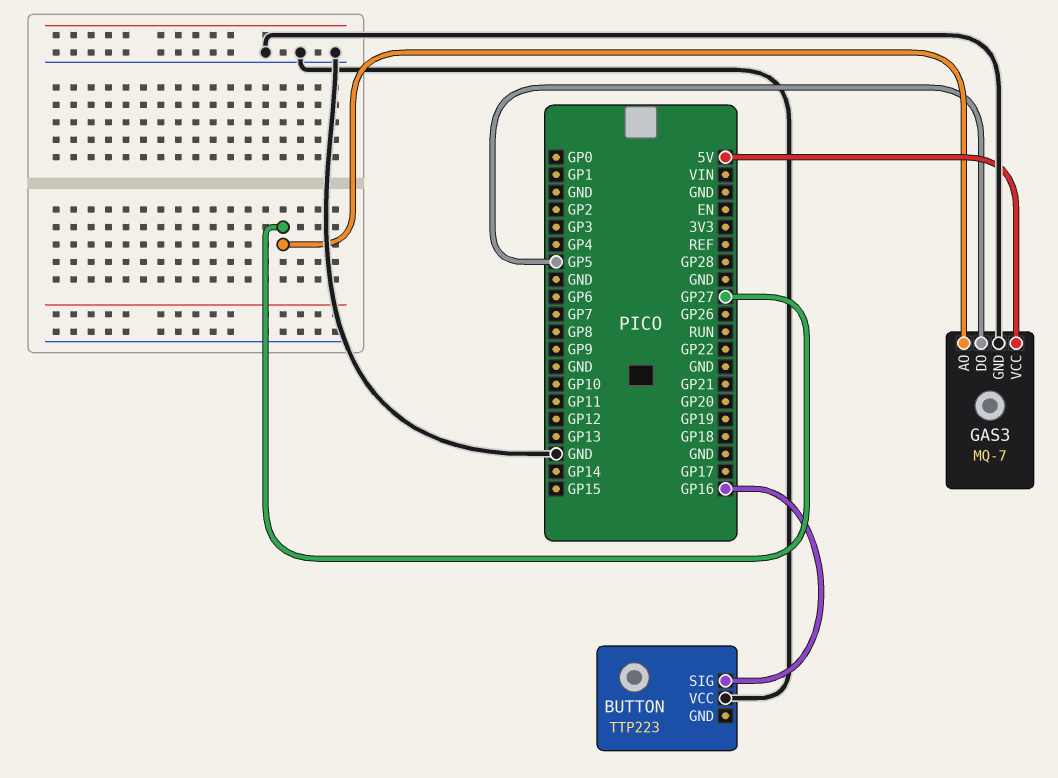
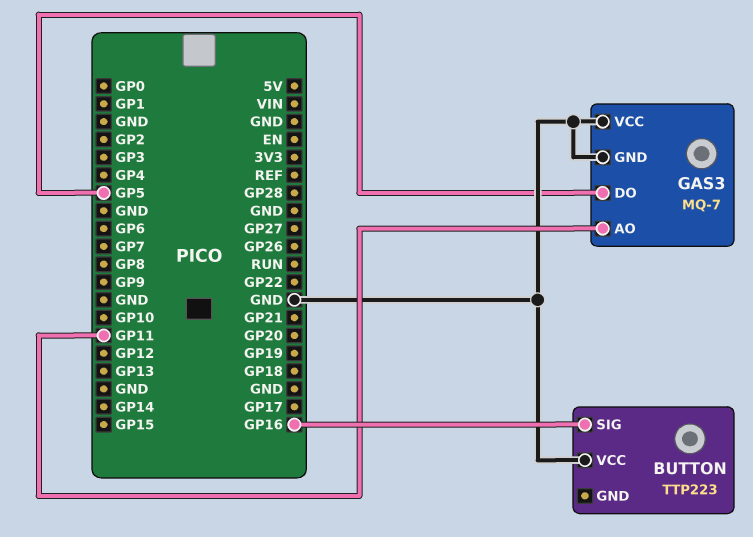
GAS3 pin AO: GP27 -> GP11
GAS3 pin VCC: 5V -> GND

